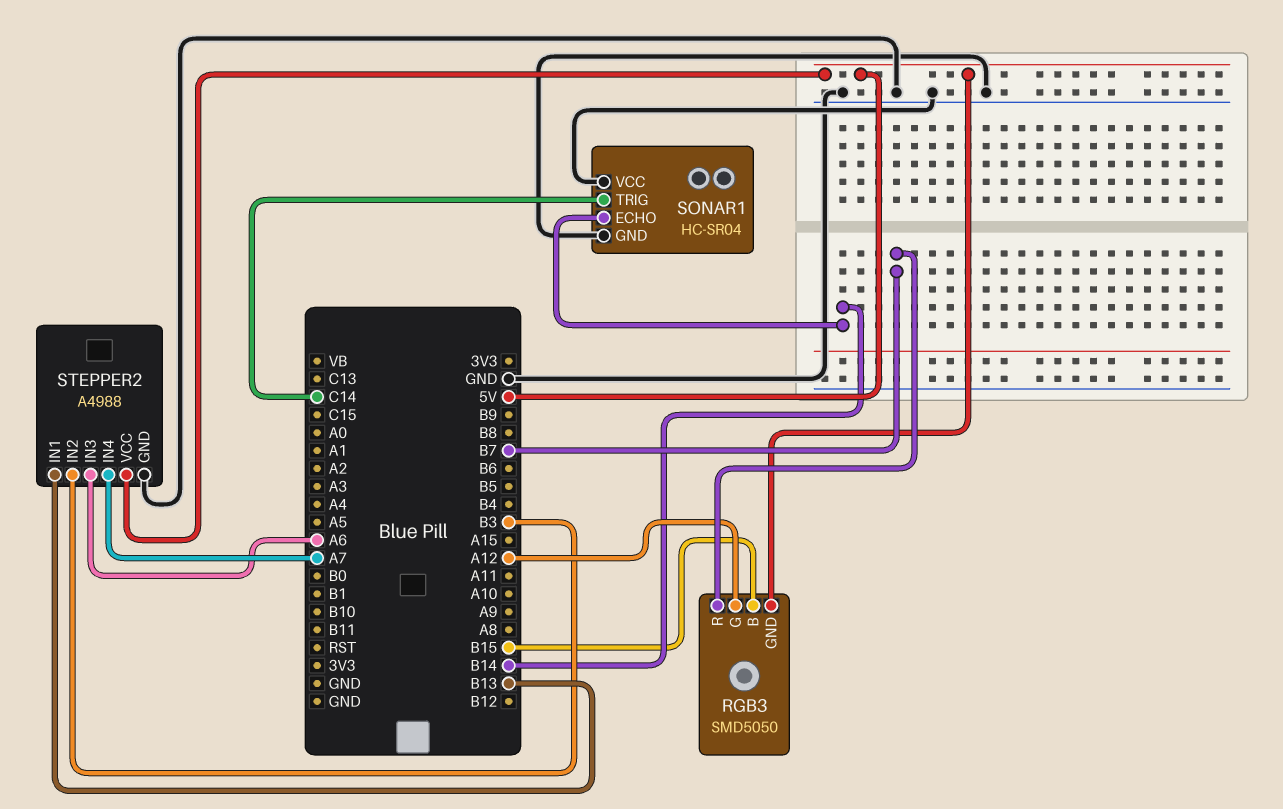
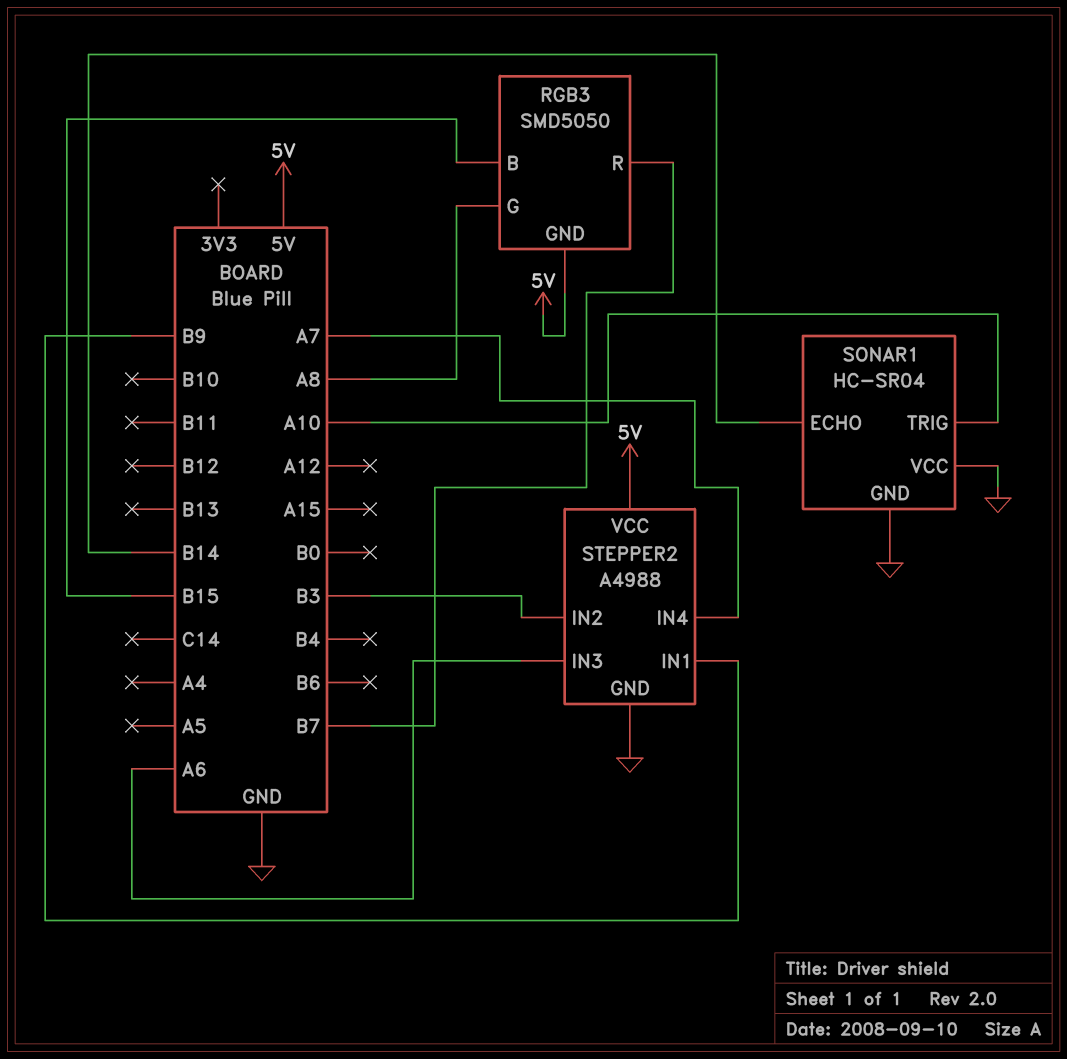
RGB3 pin G: A12 -> A8
SONAR1 pin TRIG: C14 -> A10
STEPPER2 pin IN1: B13 -> B9

